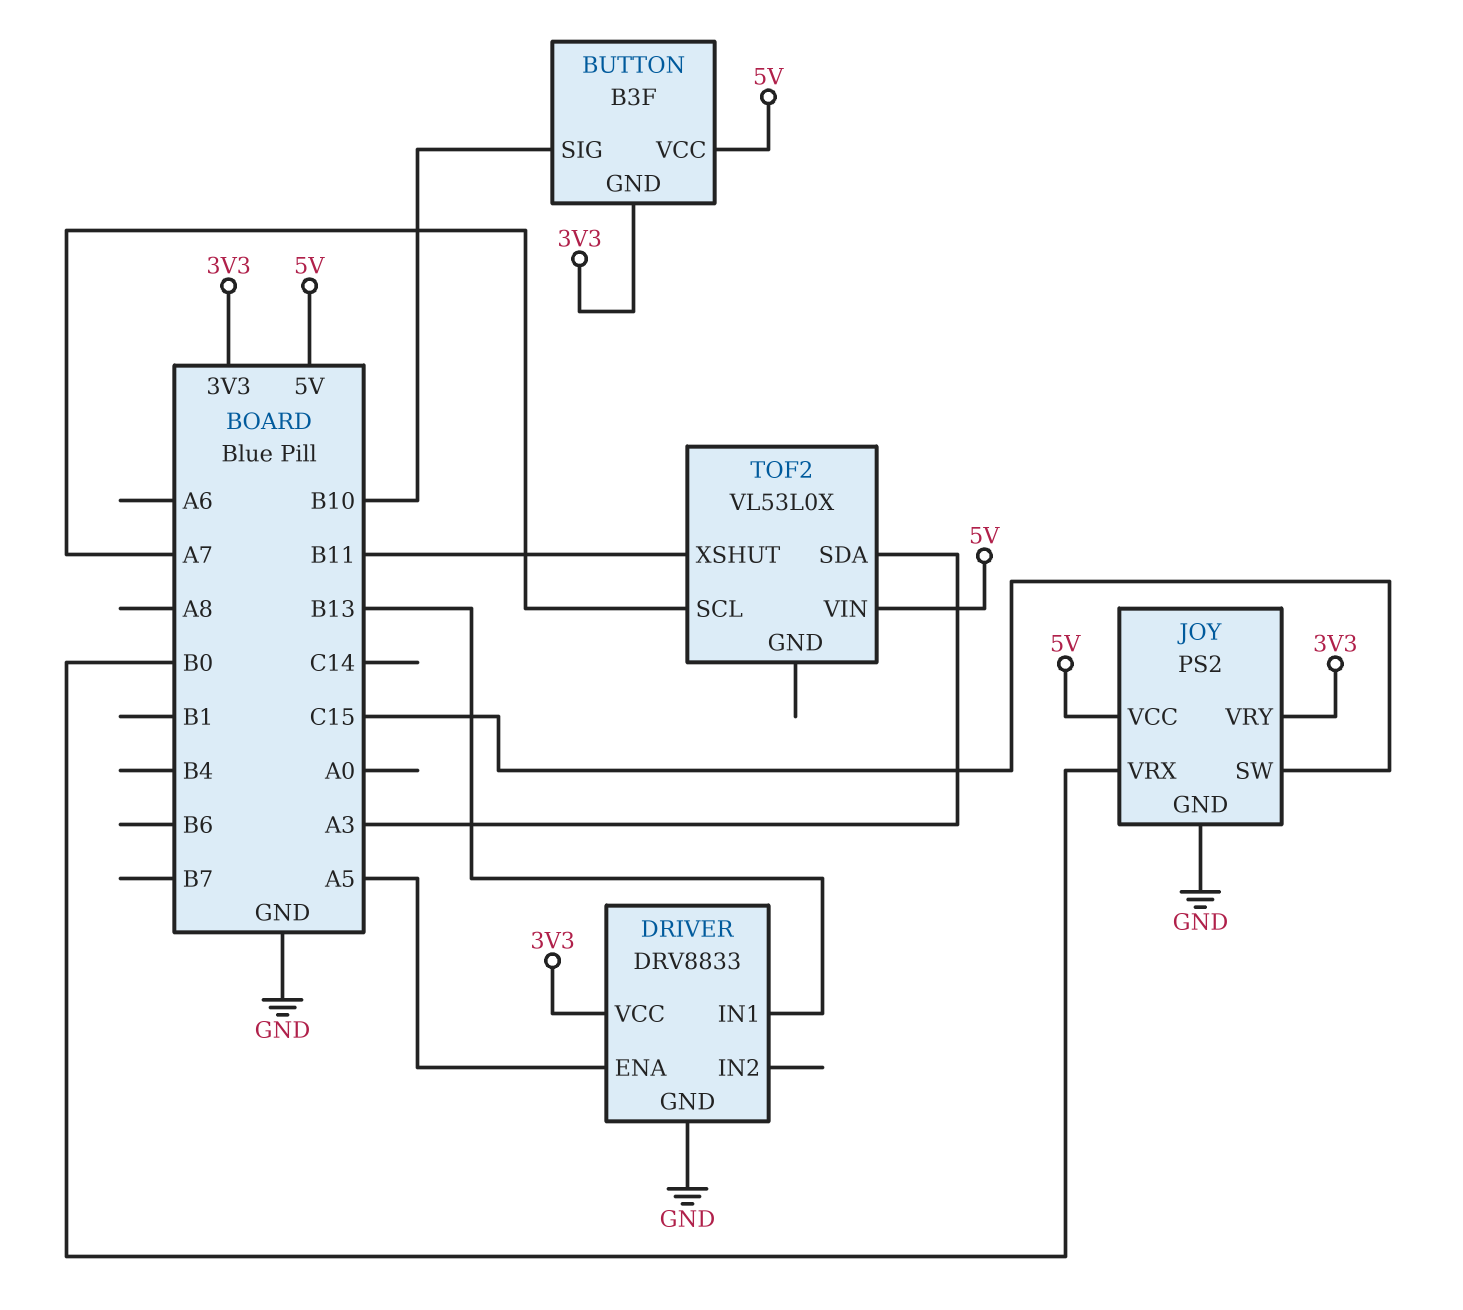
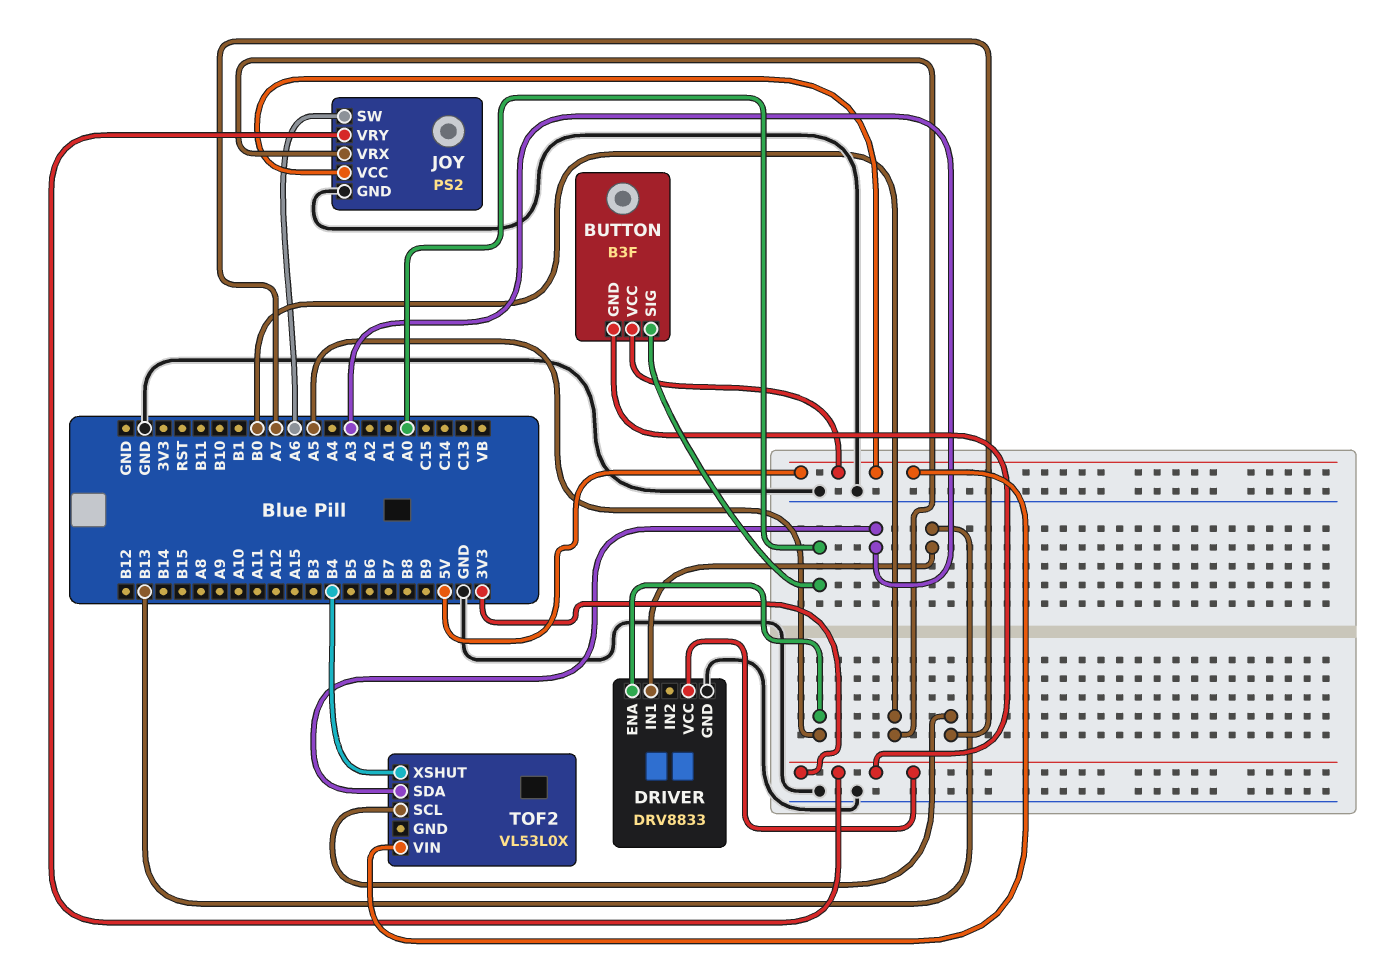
BUTTON pin SIG: B10 -> A0
JOY pin SW: C15 -> A6
TOF2 pin XSHUT: B11 -> B4

